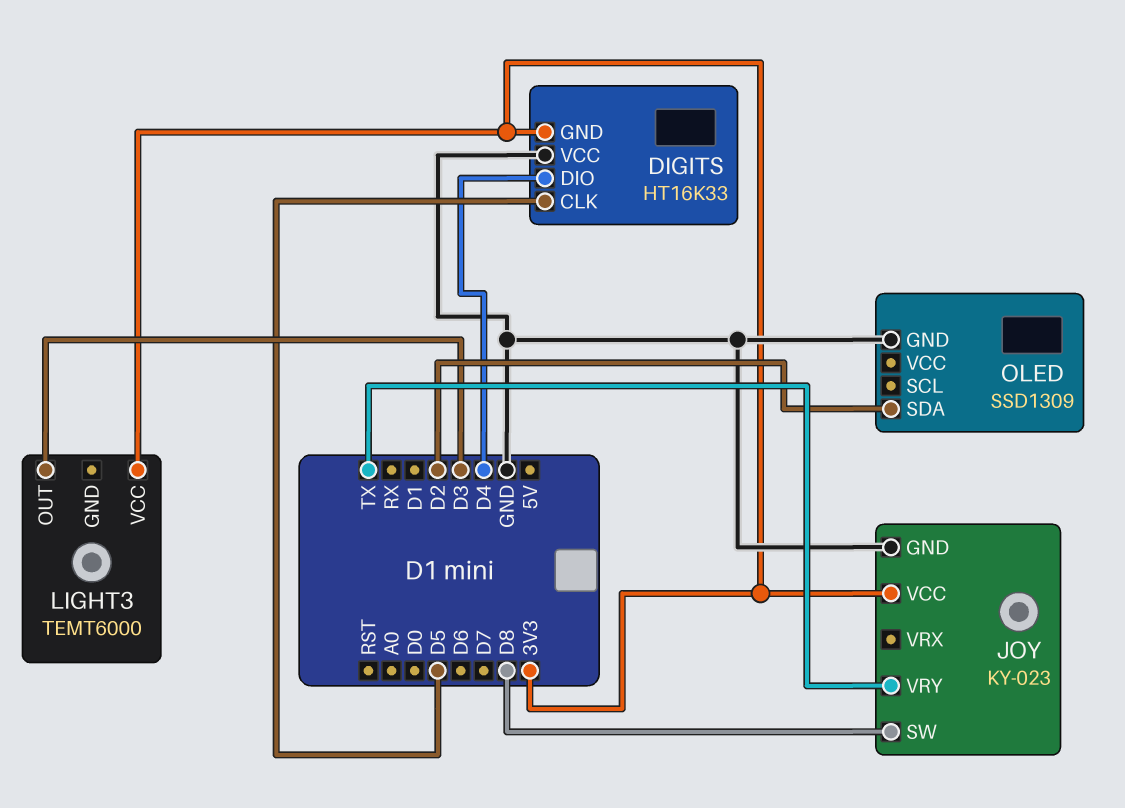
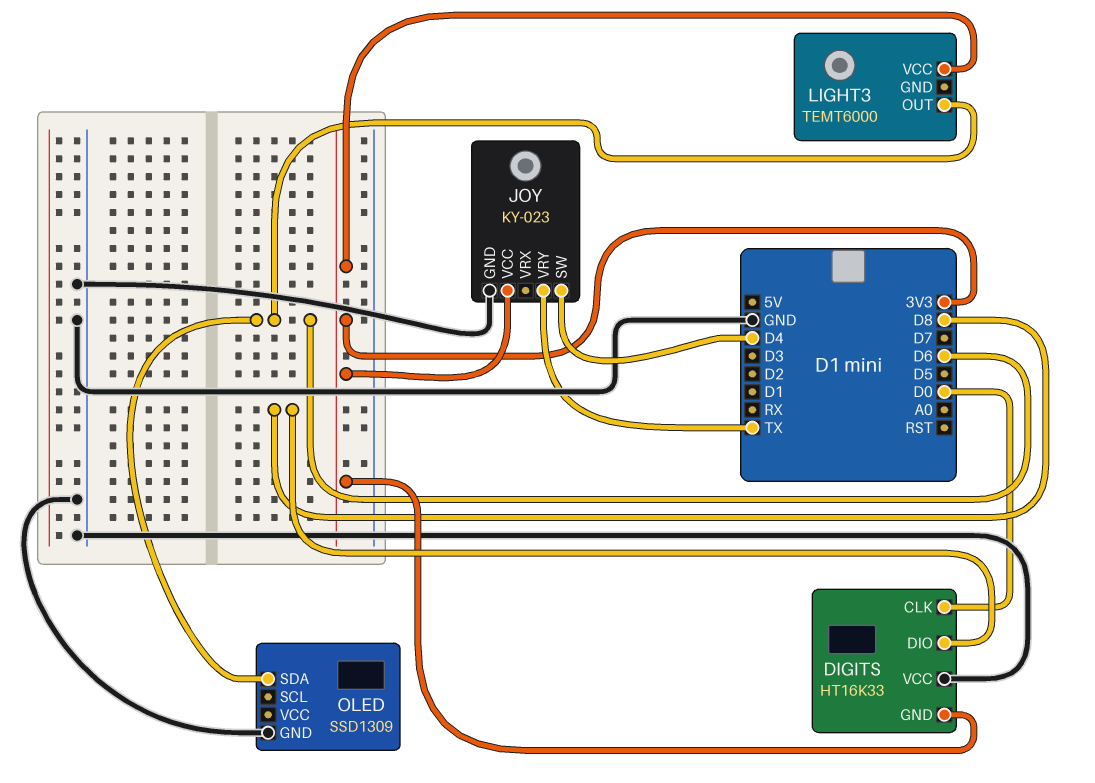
DIGITS pin CLK: D5 -> D0
DIGITS pin DIO: D4 -> D8
JOY pin SW: D8 -> D4
LIGHT3 pin OUT: D3 -> D6
OLED pin SDA: D2 -> D6

